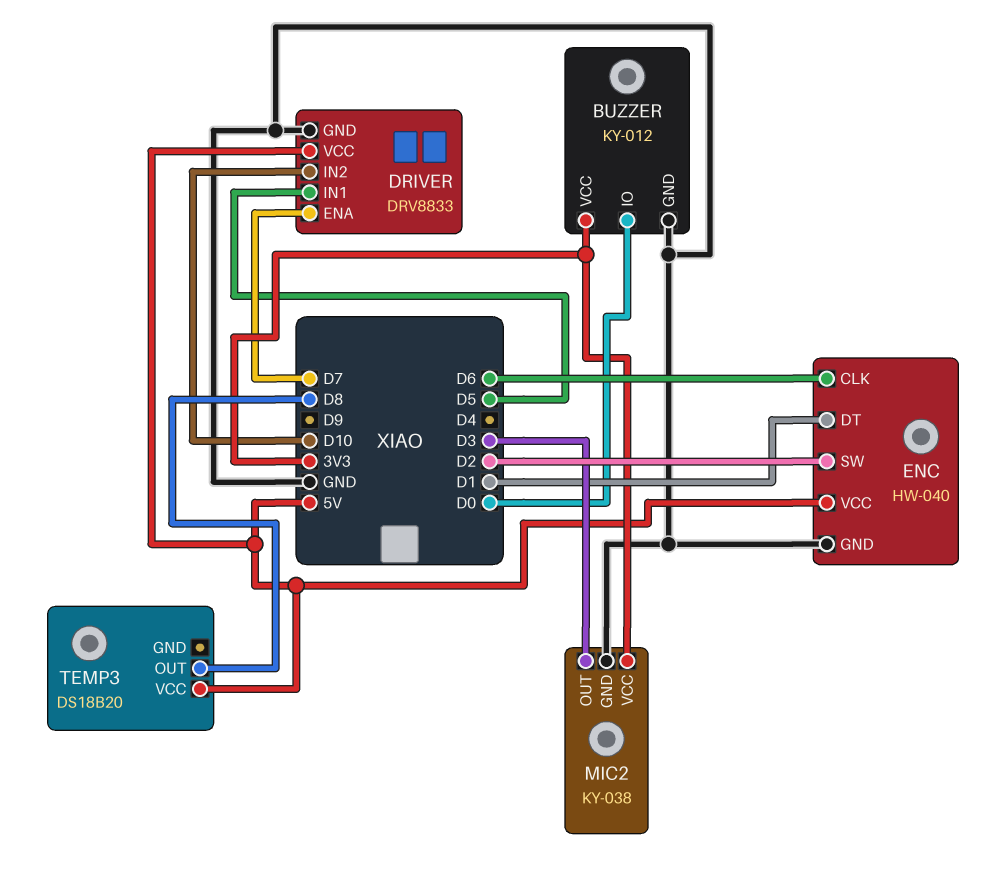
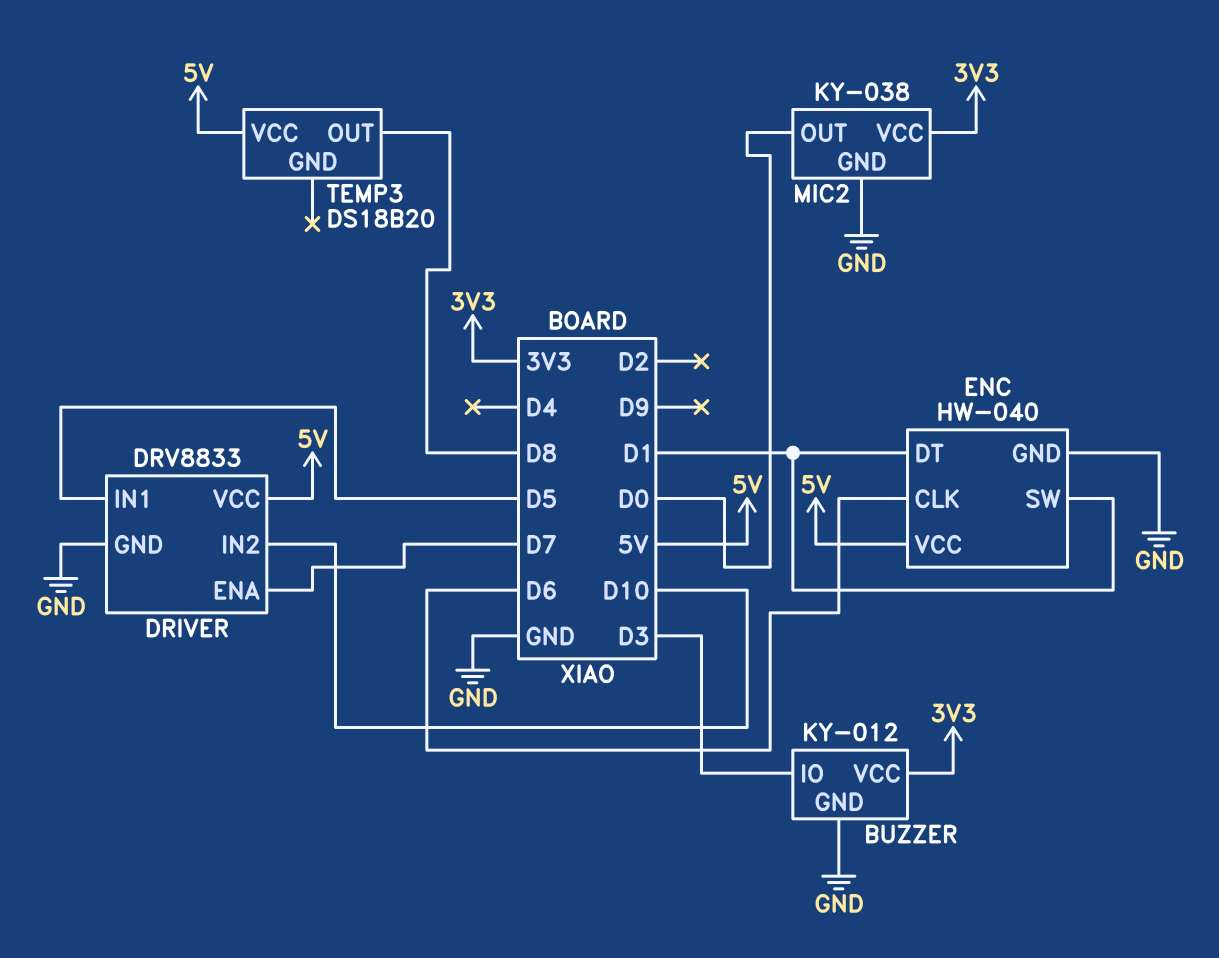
BUZZER pin IO: D0 -> D3
ENC pin SW: D2 -> D1
MIC2 pin OUT: D3 -> D0

